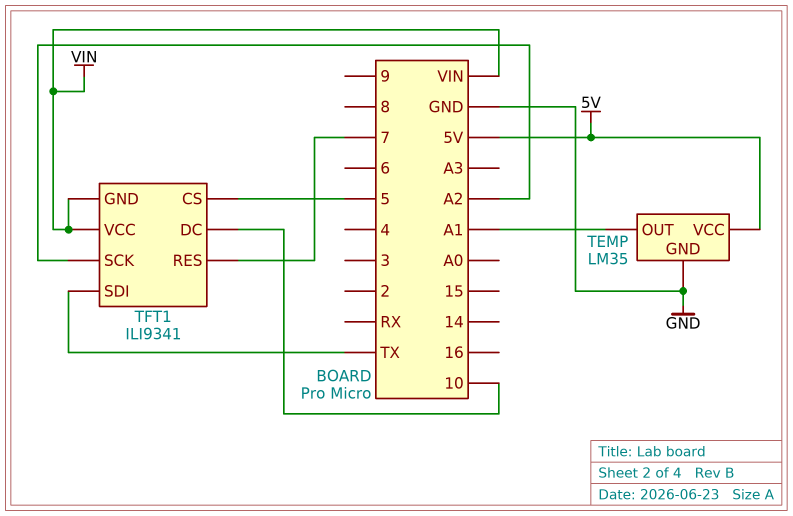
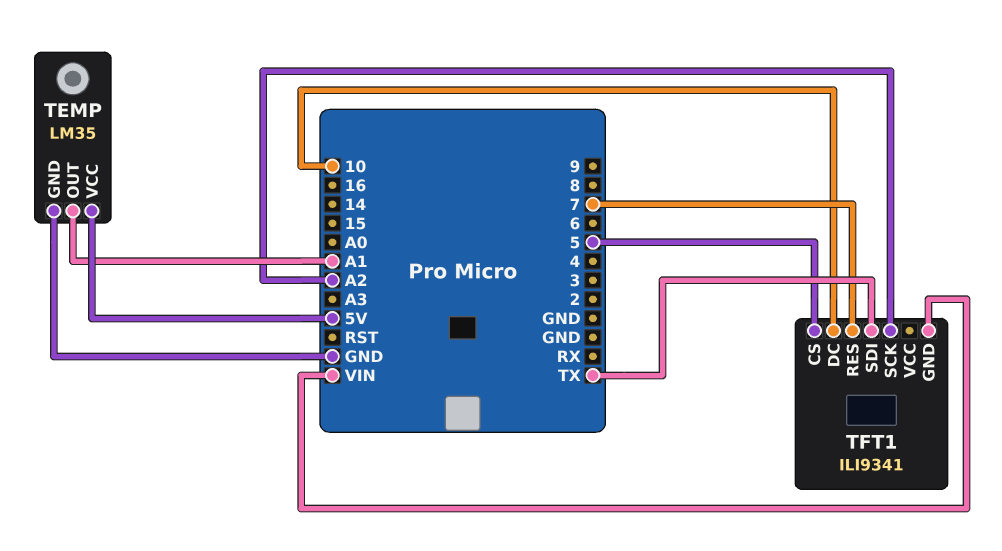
TFT1 pin VCC: VIN -> none

